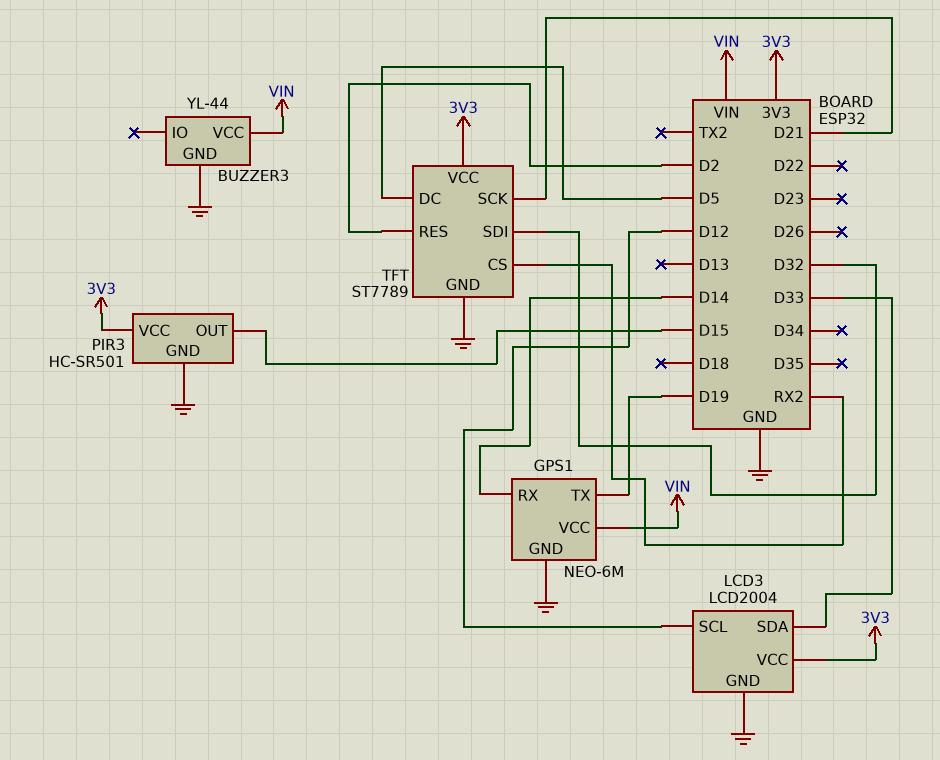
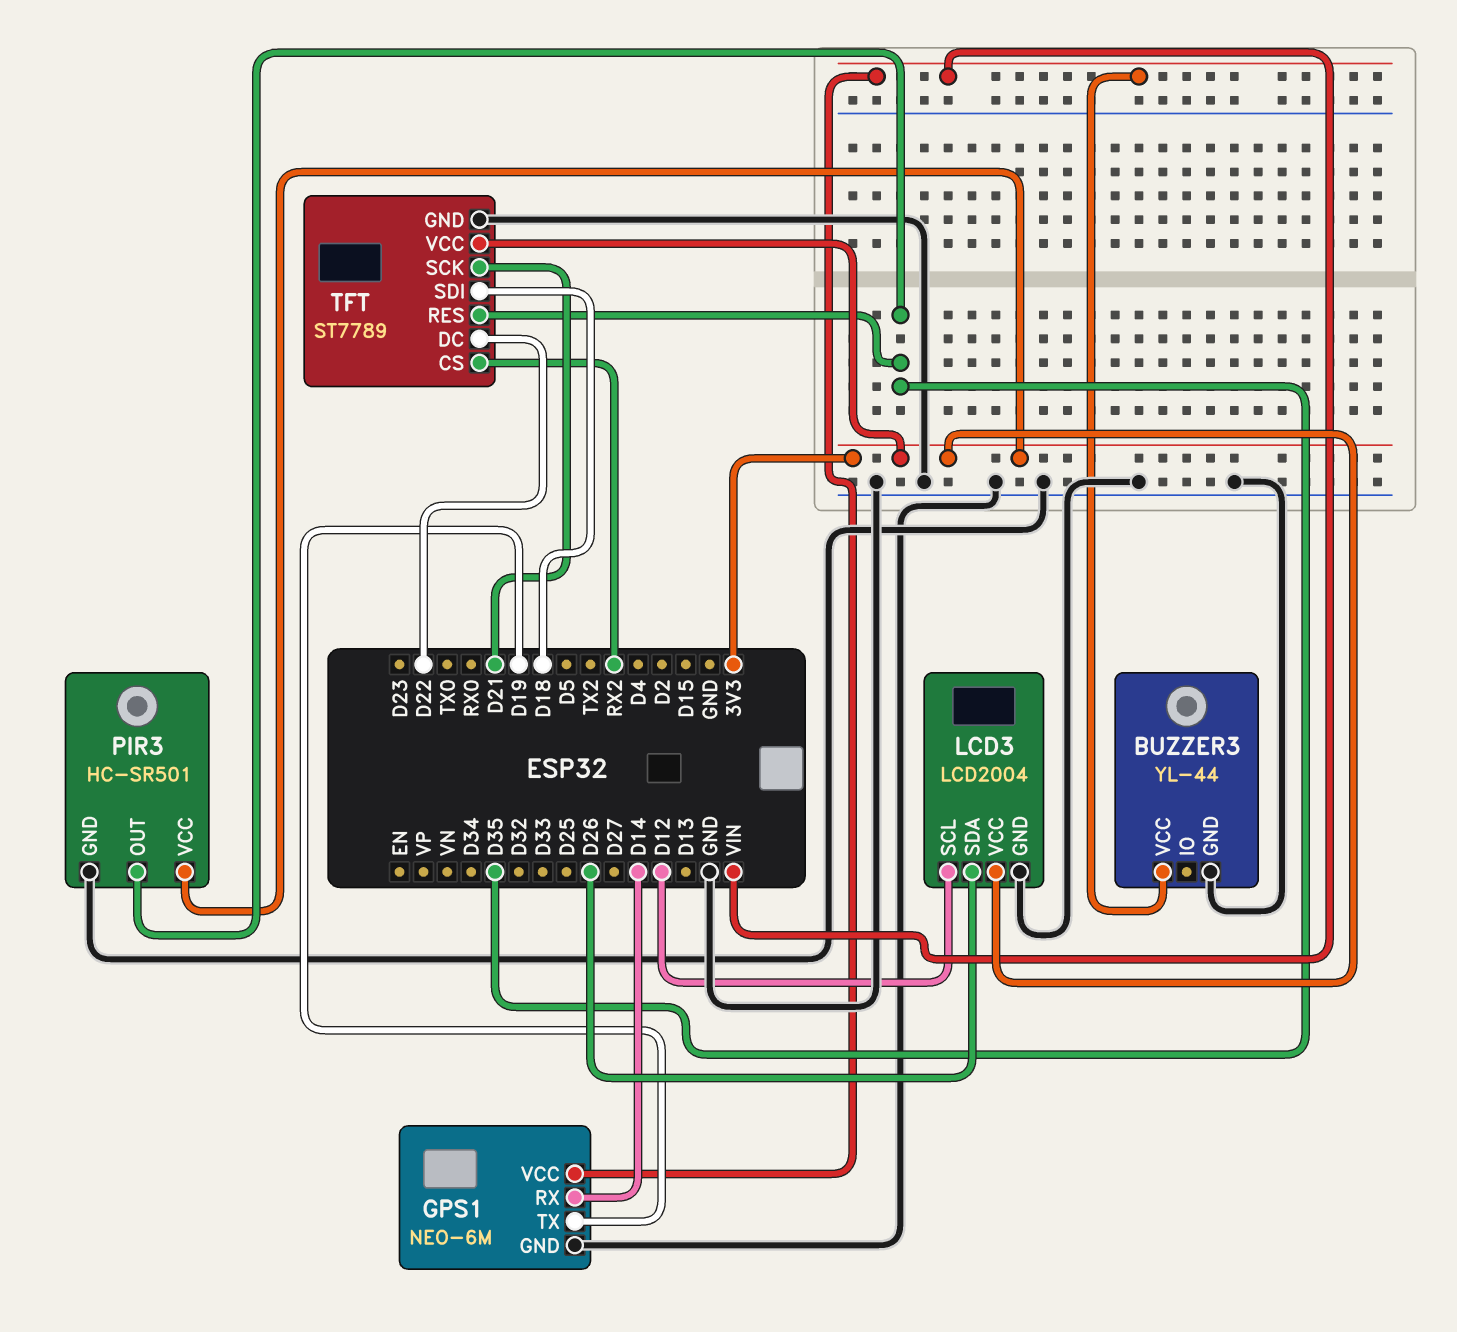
LCD3 pin SDA: D33 -> D26
PIR3 pin OUT: D15 -> D35
TFT pin DC: D5 -> D22
TFT pin RES: D2 -> D35
TFT pin SDI: D32 -> D18

